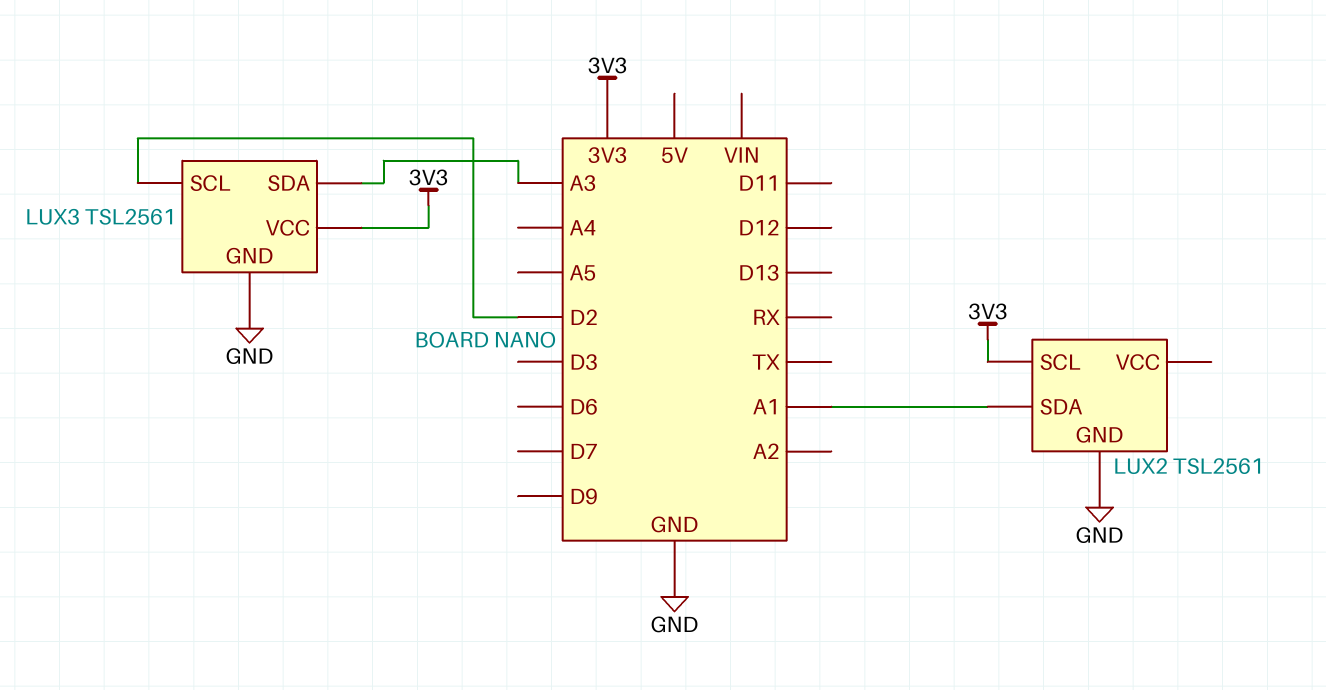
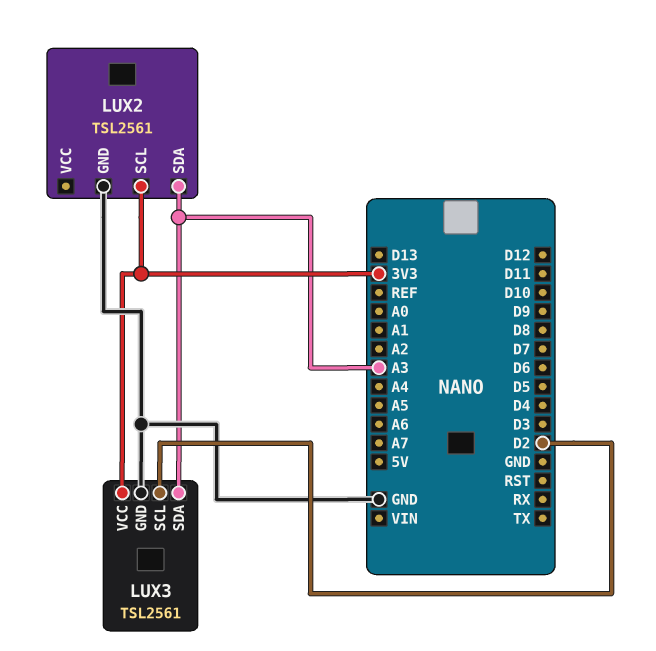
LUX2 pin SDA: A1 -> A3

